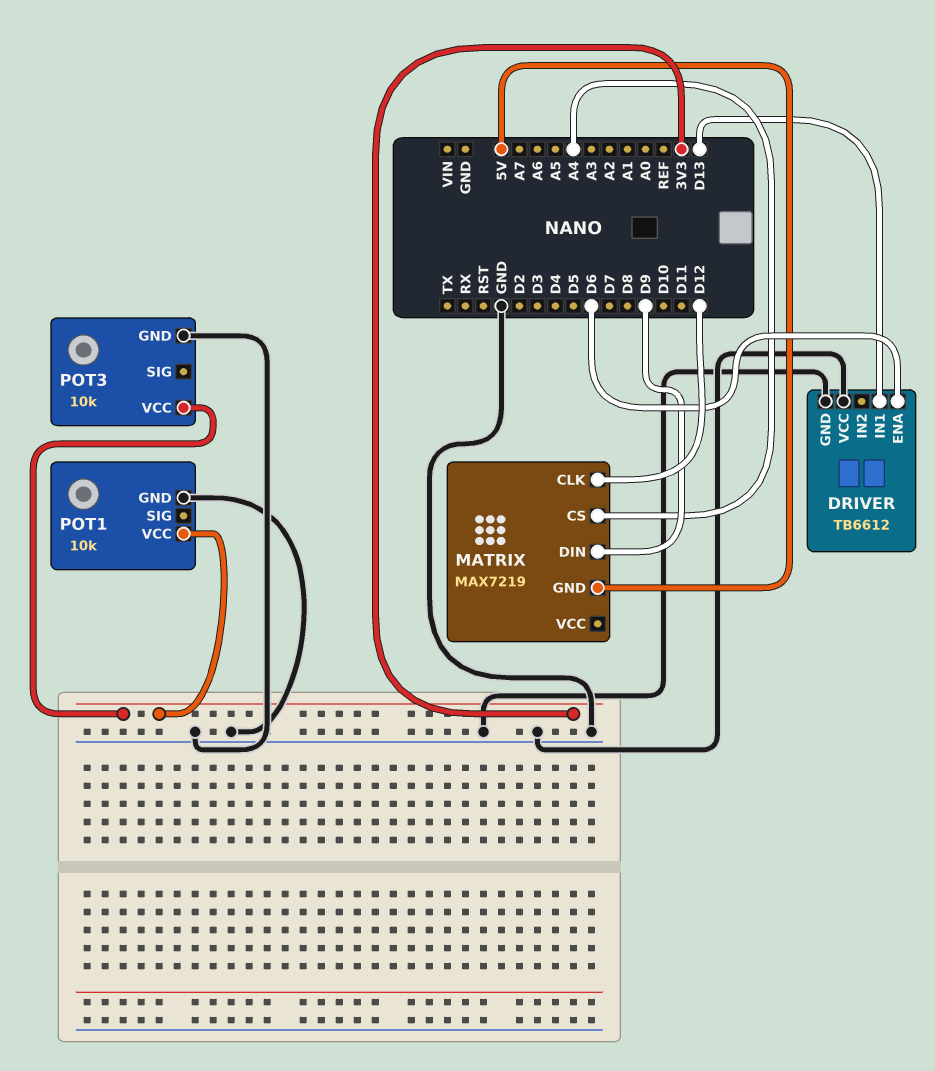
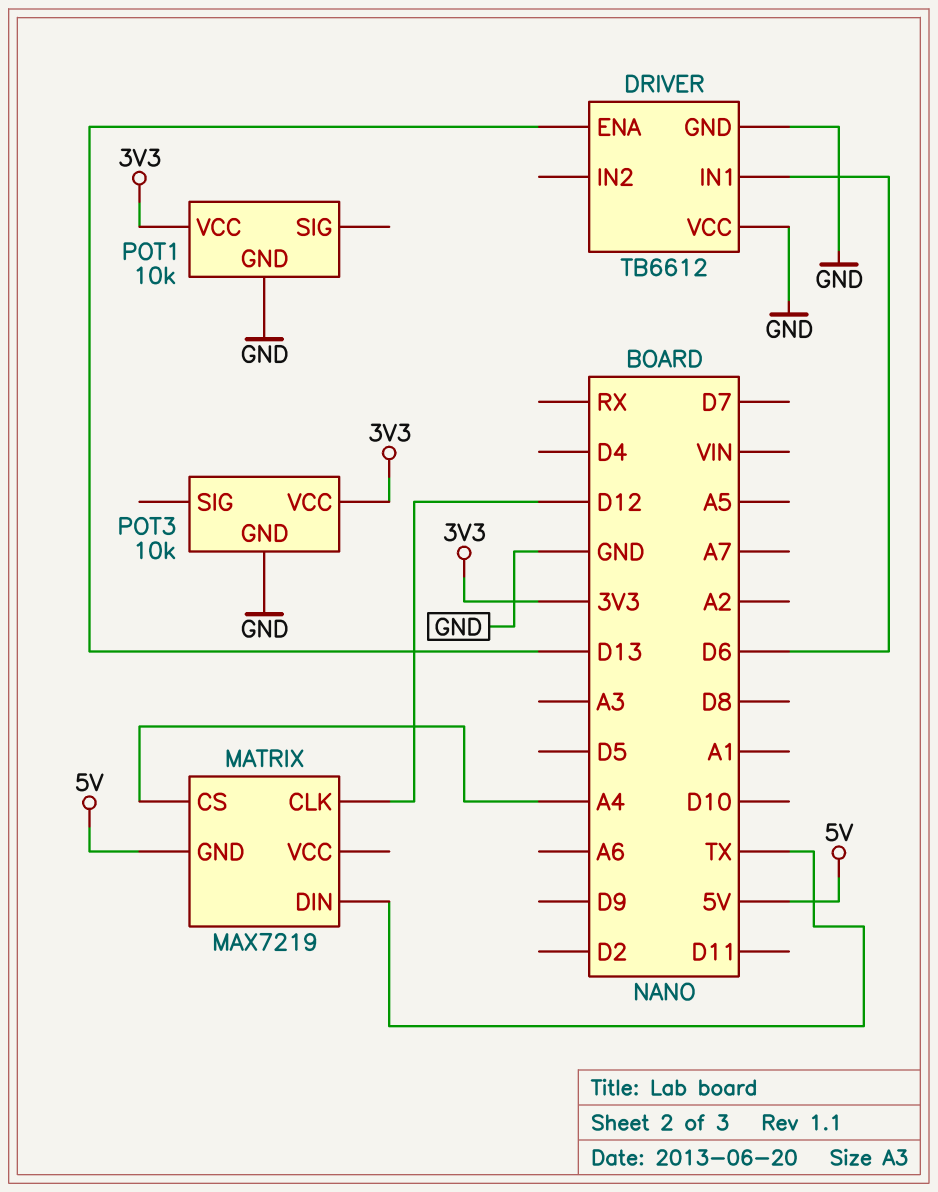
DRIVER pin ENA: D6 -> D13
DRIVER pin IN1: D13 -> D6
MATRIX pin DIN: D9 -> TX

